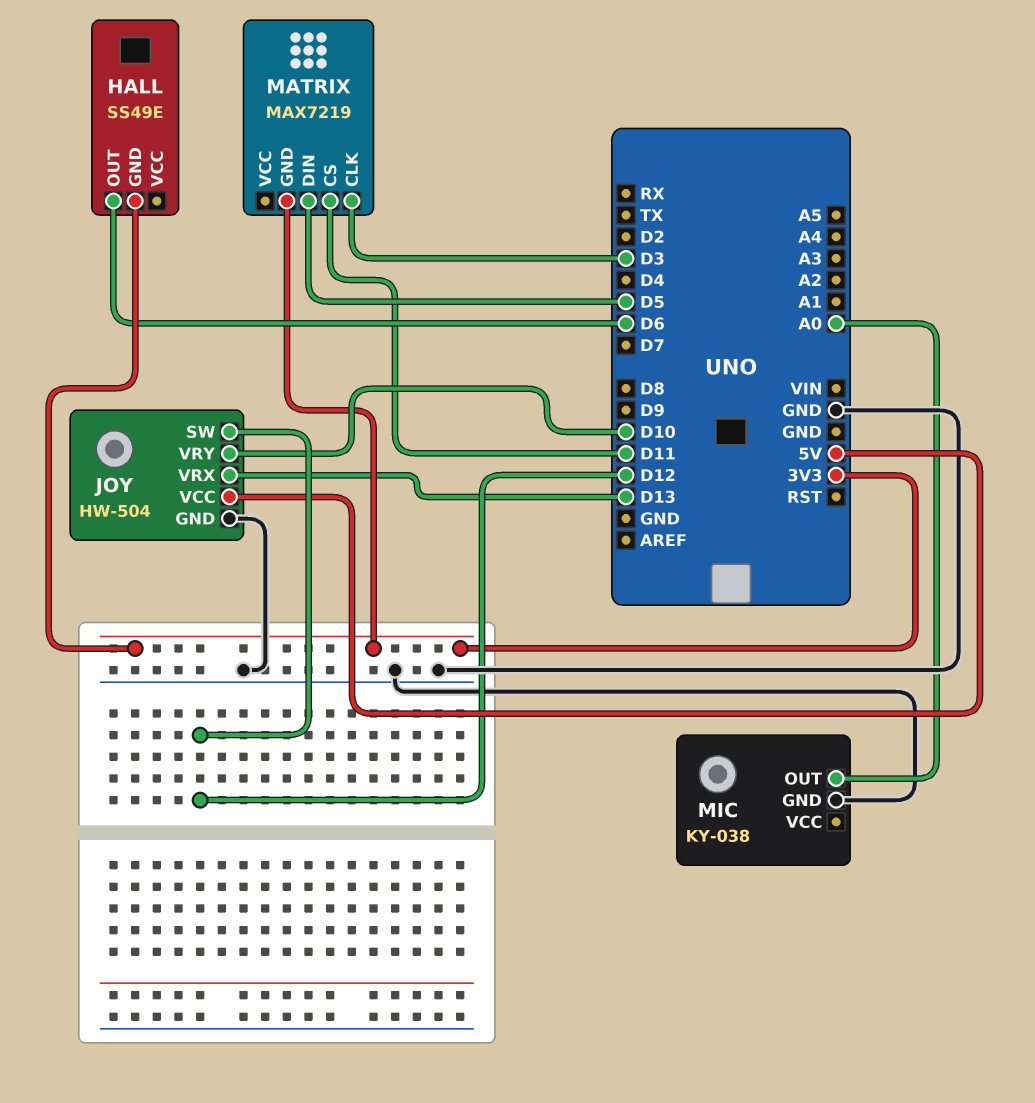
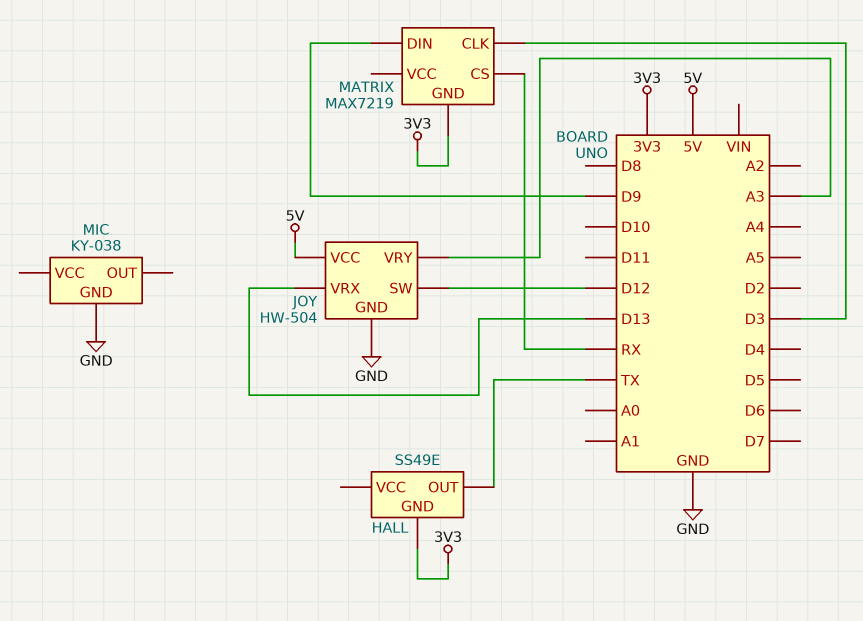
HALL pin OUT: D6 -> TX
JOY pin VRY: D10 -> A3
MATRIX pin CS: D11 -> RX
MATRIX pin DIN: D5 -> D9
MIC pin OUT: A0 -> none

